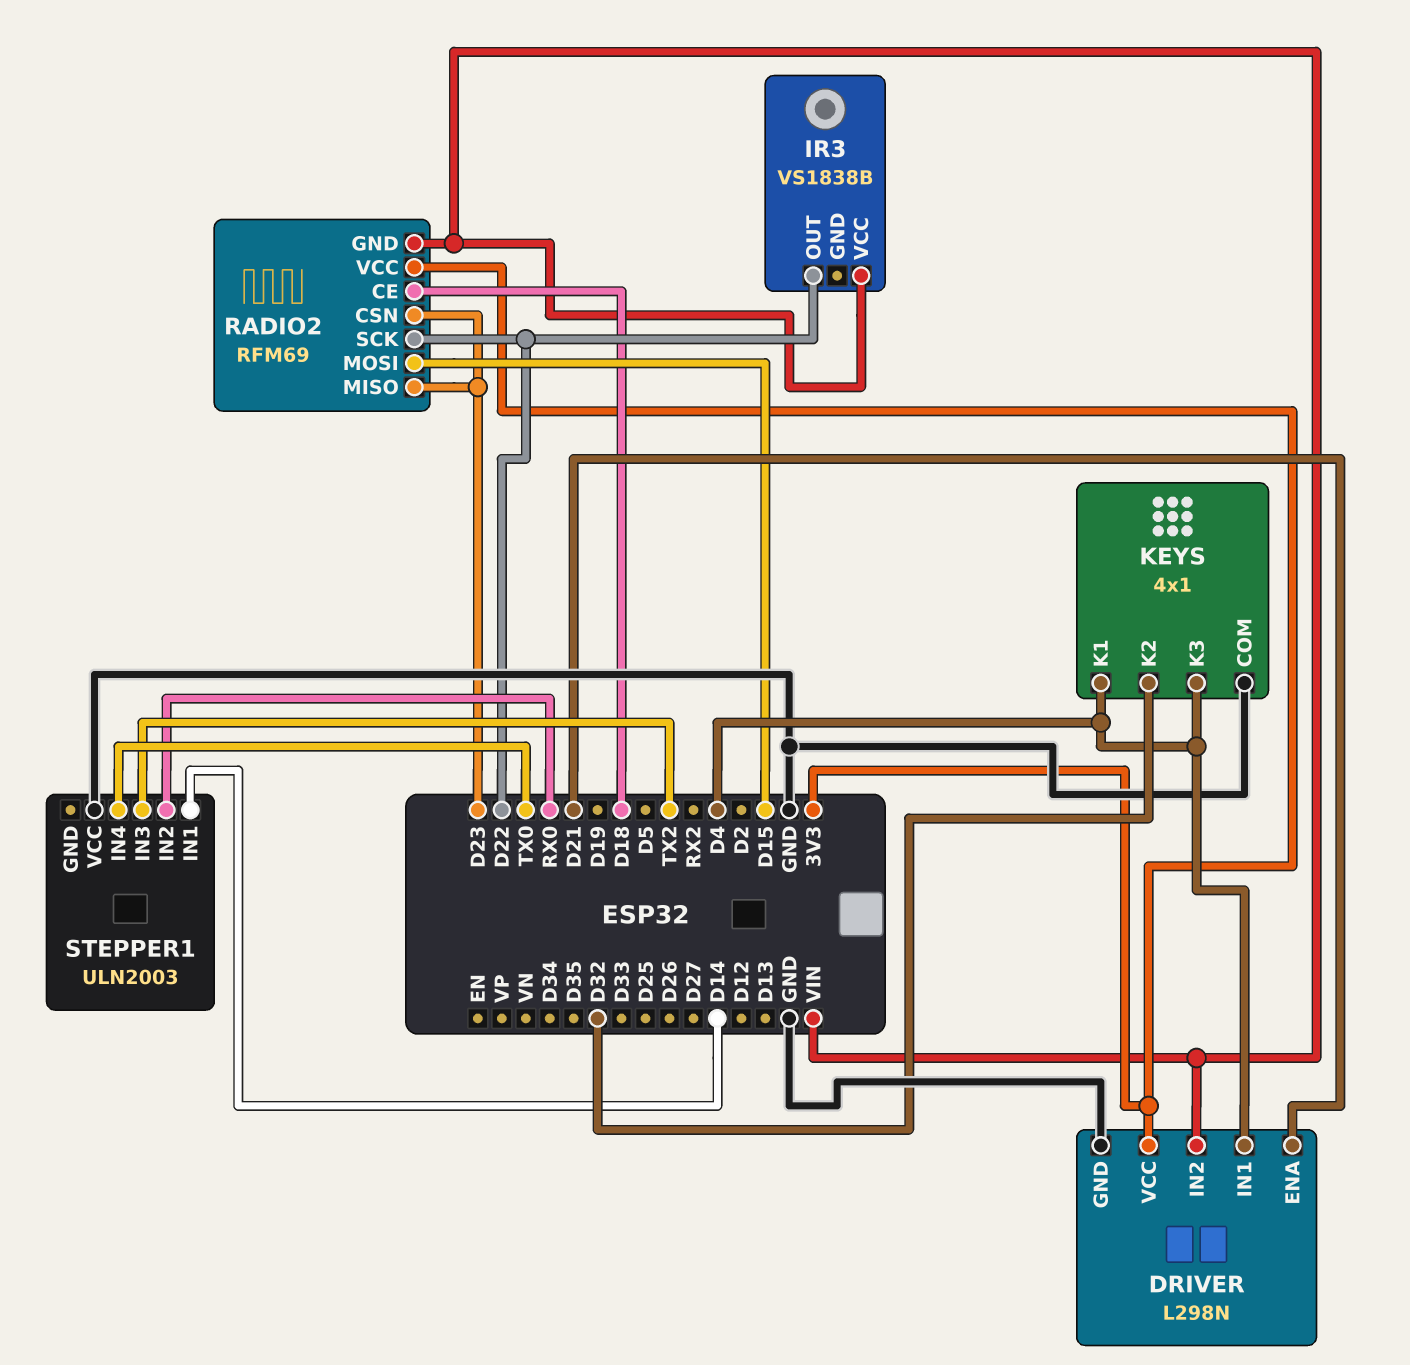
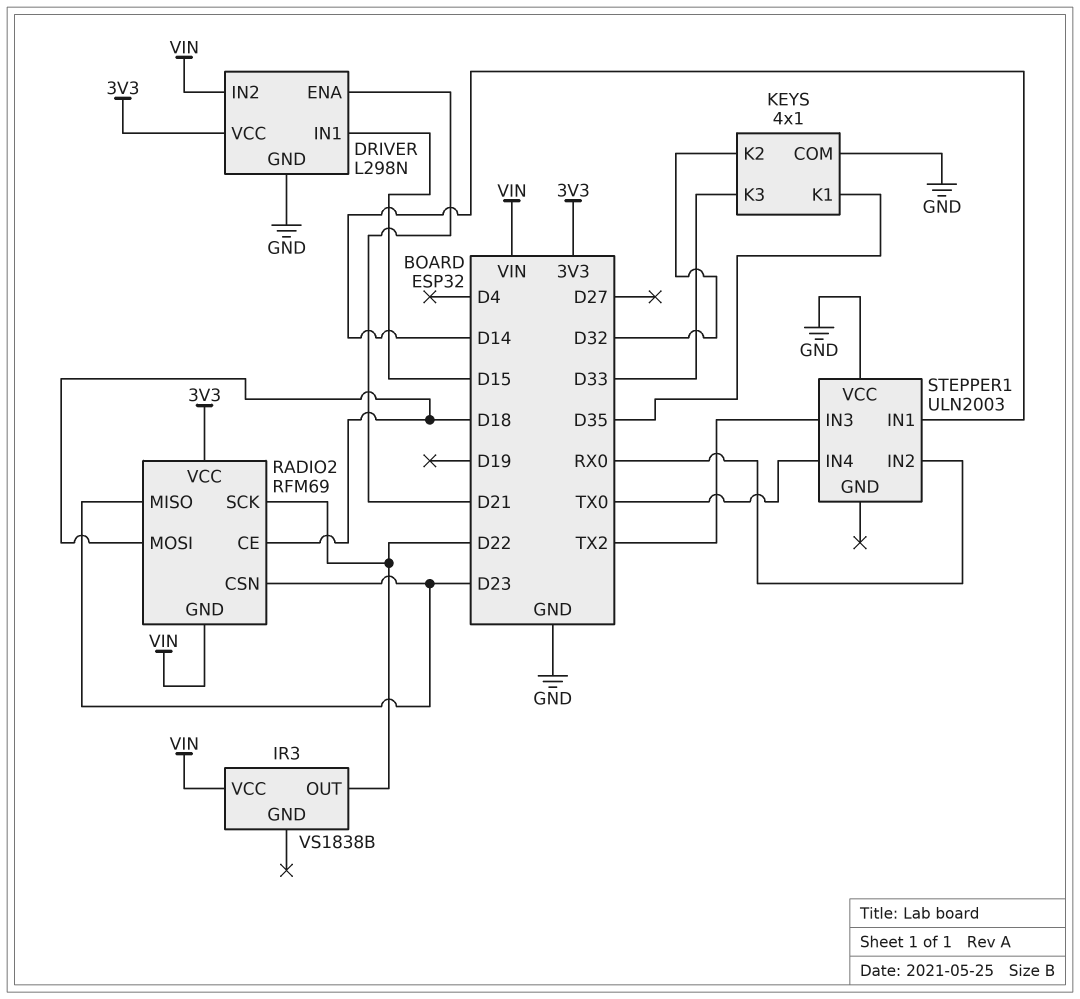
DRIVER pin IN1: D4 -> D15
KEYS pin K1: D4 -> D35
KEYS pin K3: D4 -> D33
RADIO2 pin MOSI: D15 -> D18

